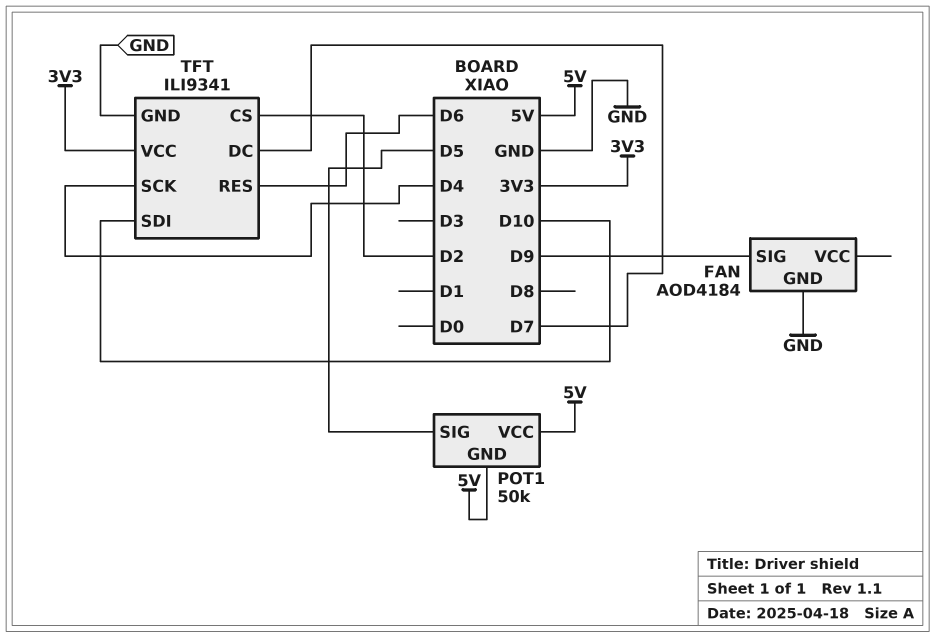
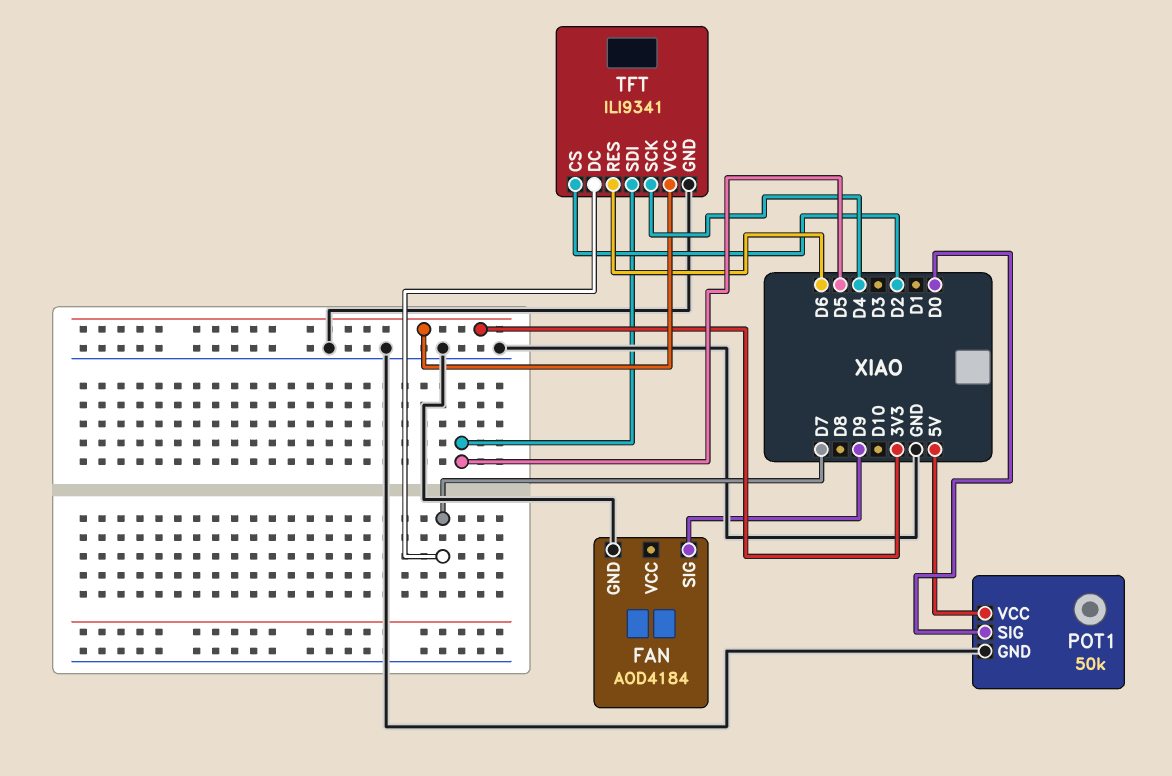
POT1 pin GND: 5V -> GND
POT1 pin SIG: D5 -> D0
TFT pin SDI: D10 -> D5

